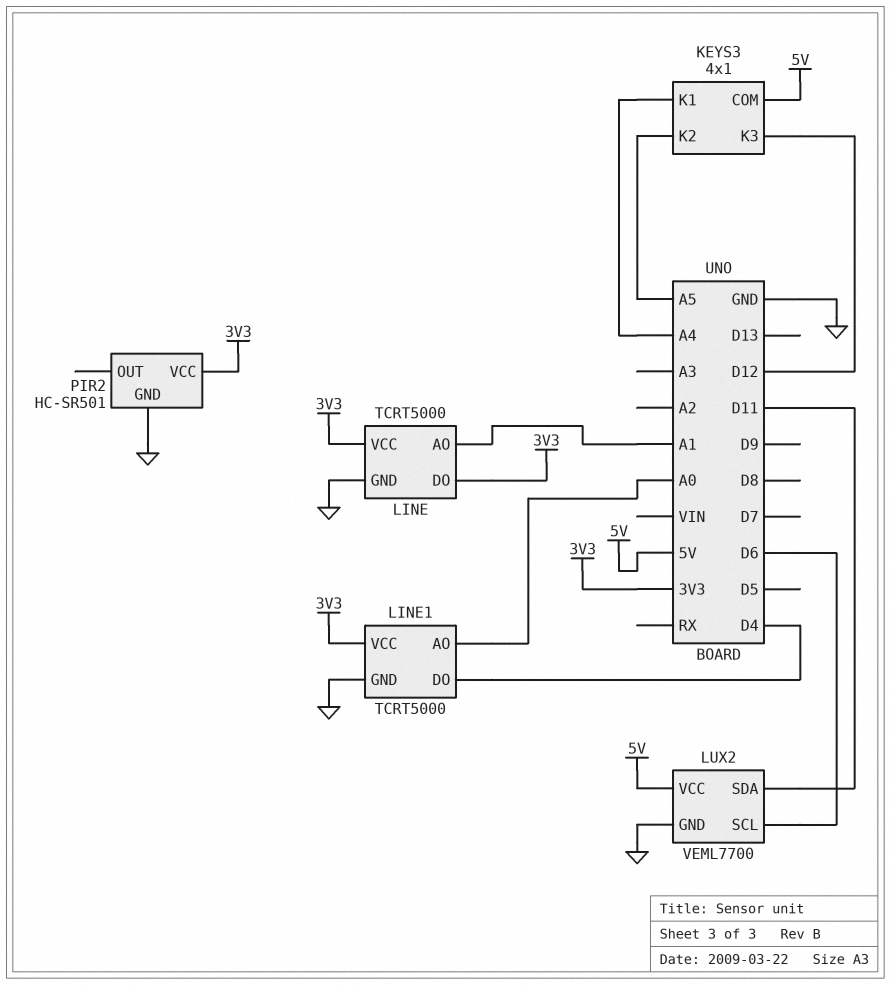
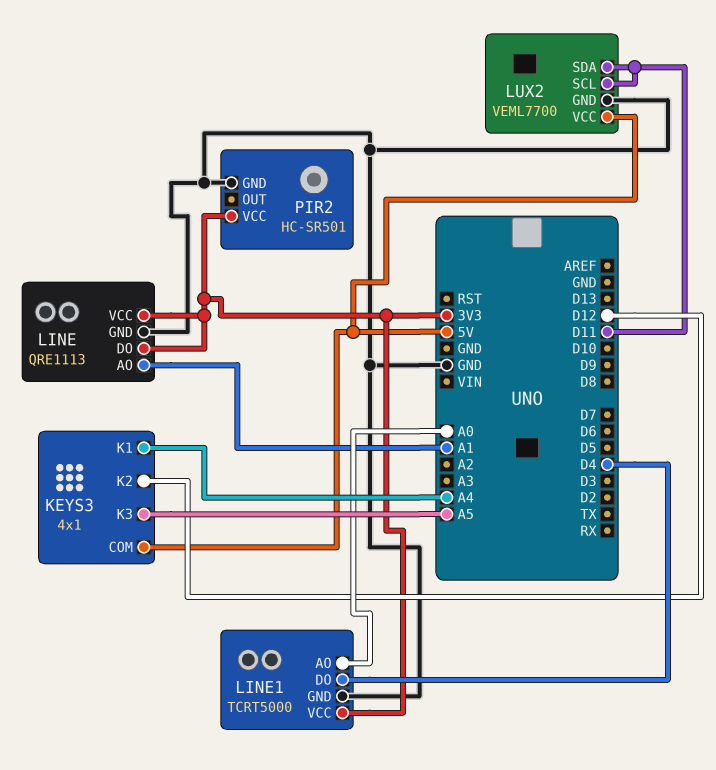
KEYS3 pin K2: A5 -> D12
KEYS3 pin K3: D12 -> A5
LINE: TCRT5000 -> QRE1113
LUX2 pin SCL: D6 -> D11

